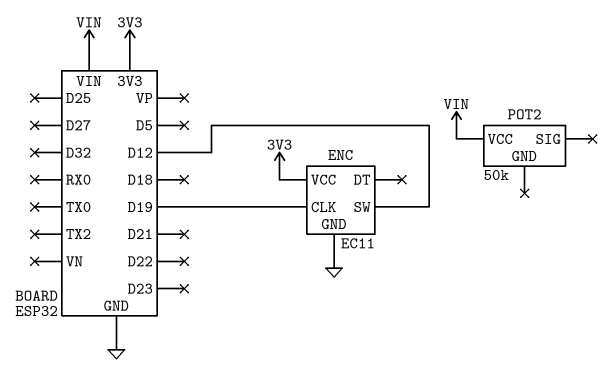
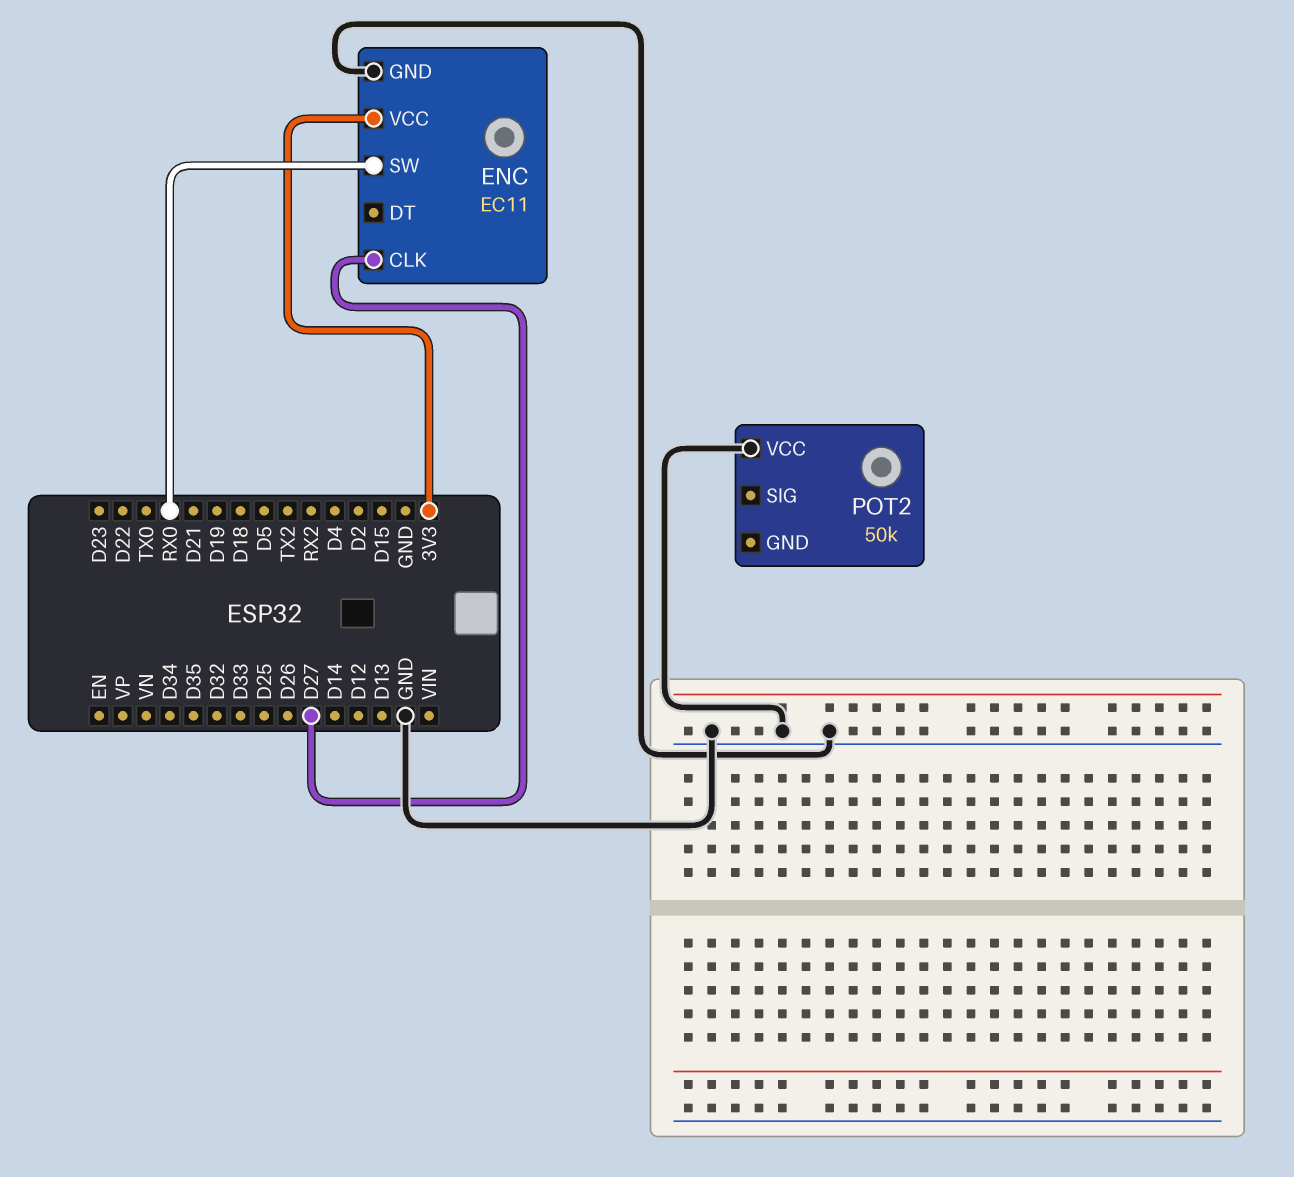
ENC pin CLK: D19 -> D27
ENC pin SW: D12 -> RX0
POT2 pin VCC: VIN -> GND

